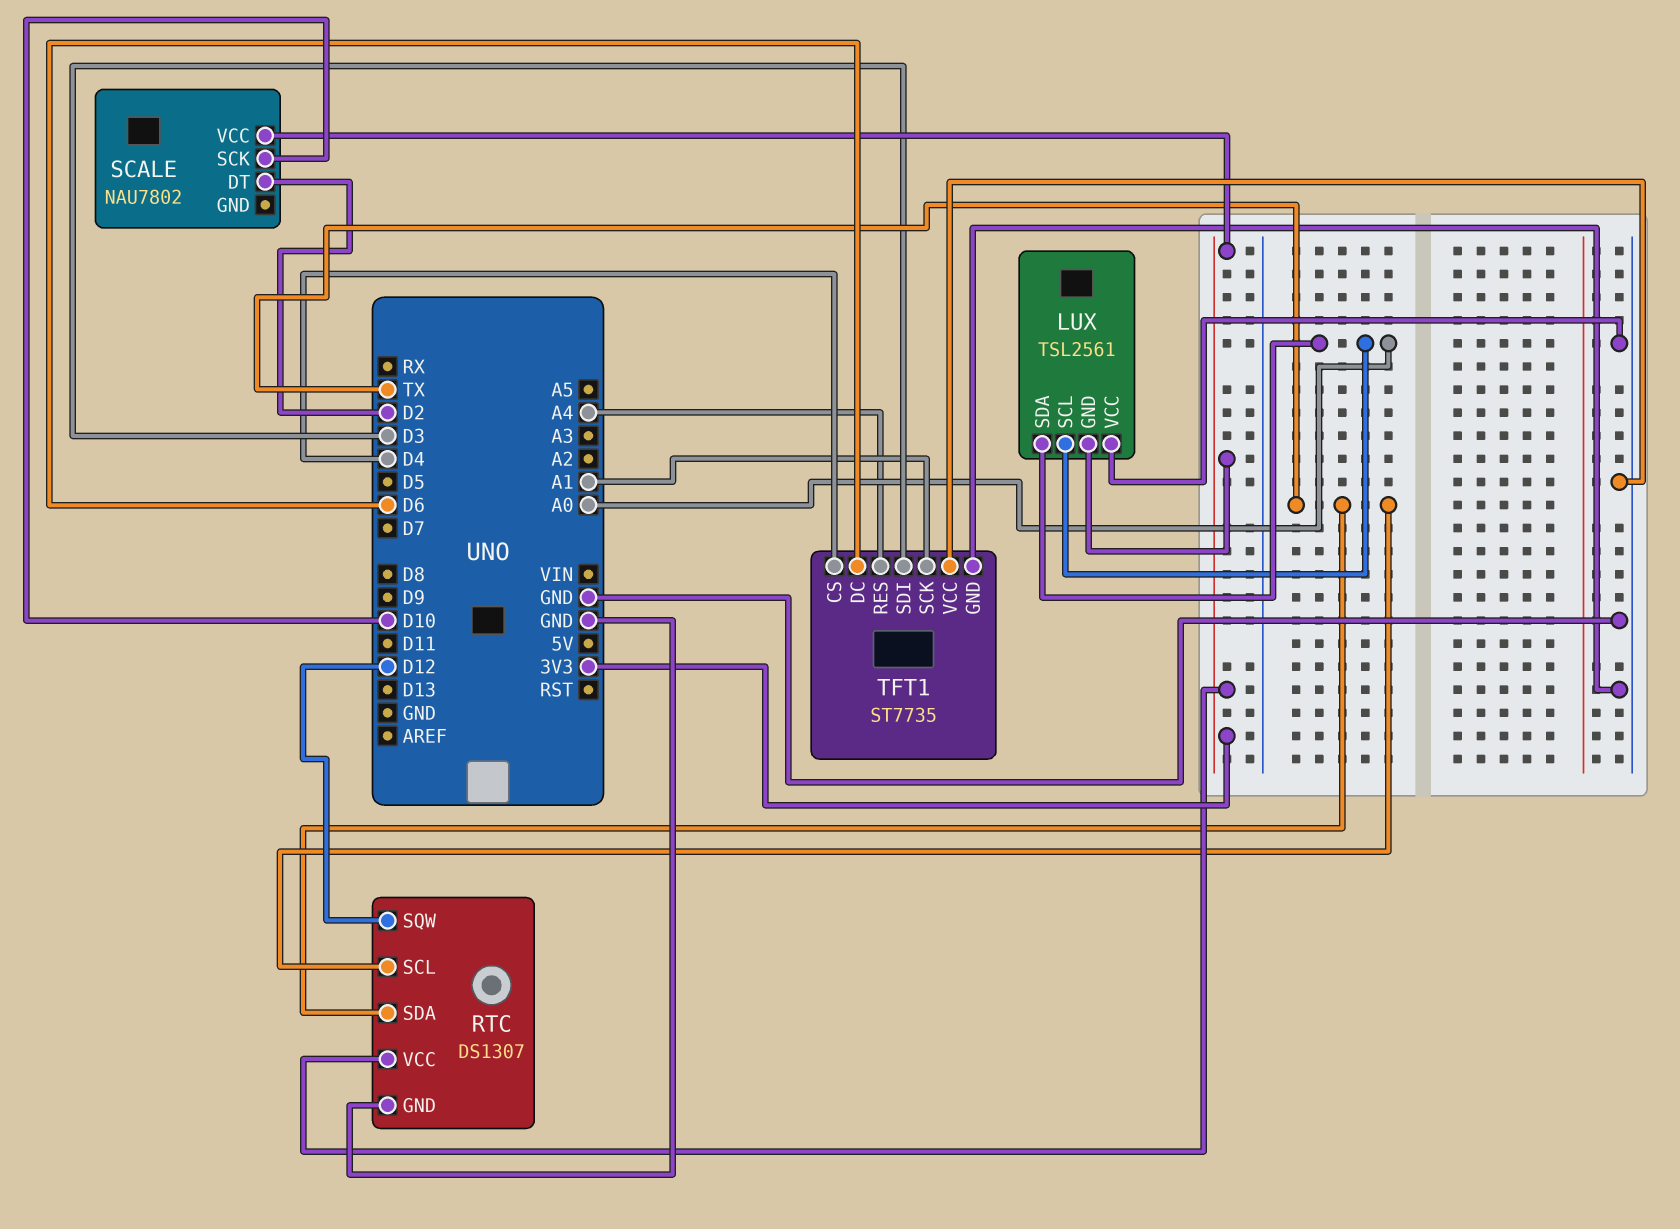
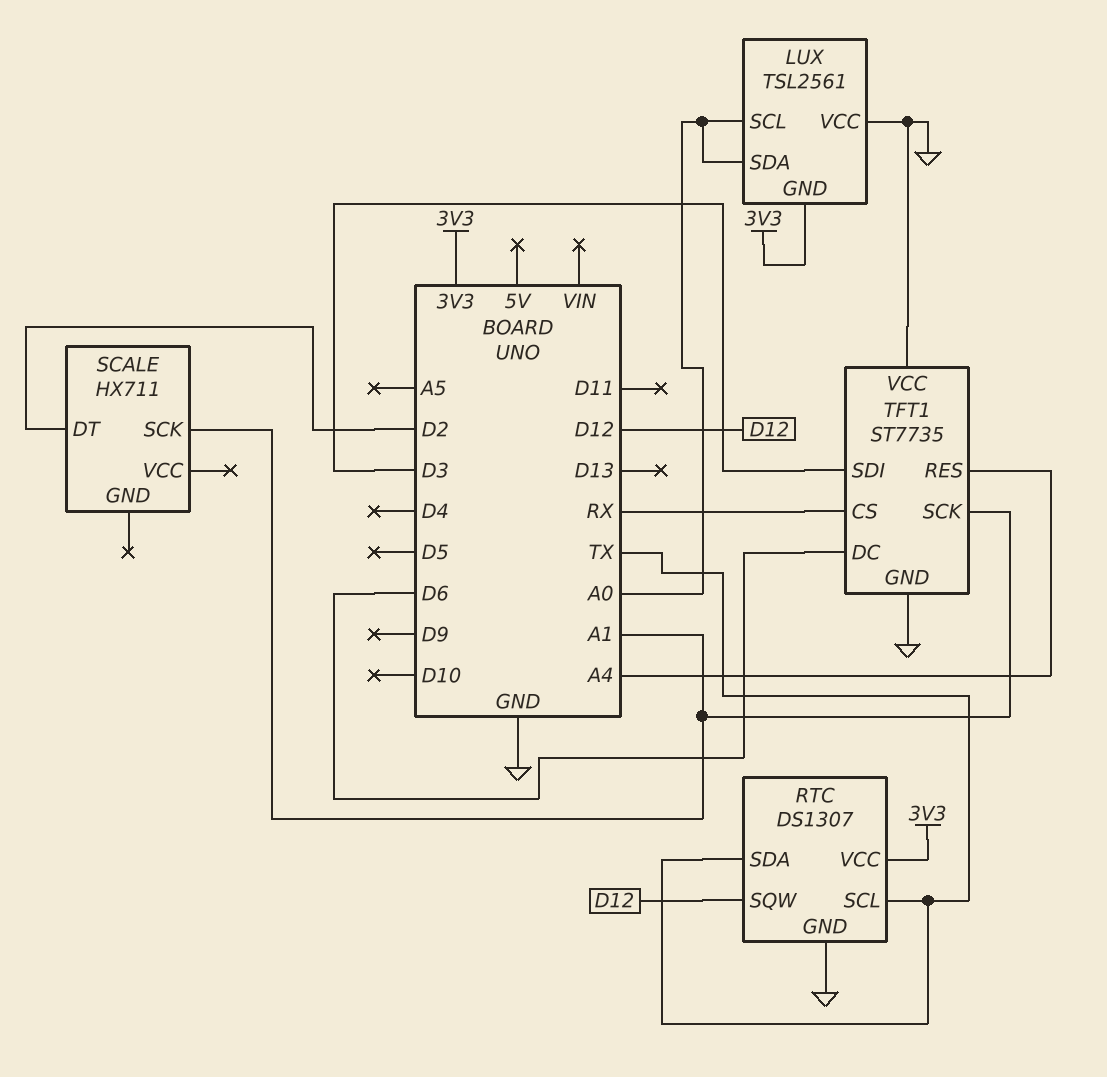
SCALE: NAU7802 -> HX711
SCALE pin SCK: D10 -> A1
SCALE pin VCC: 3V3 -> none
TFT1 pin CS: D4 -> RX

